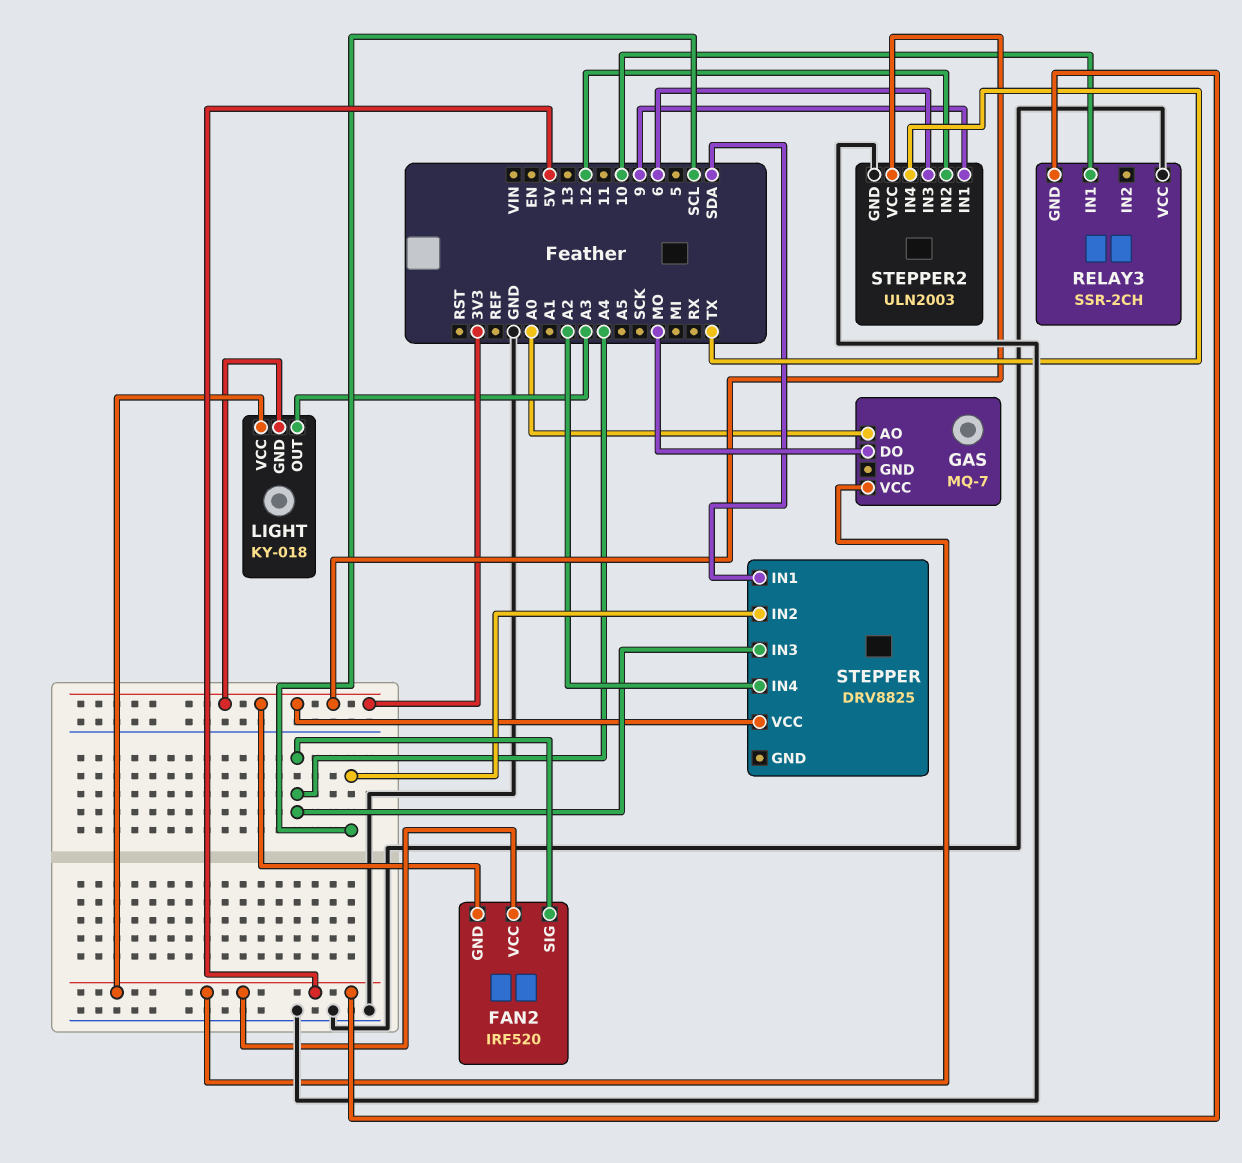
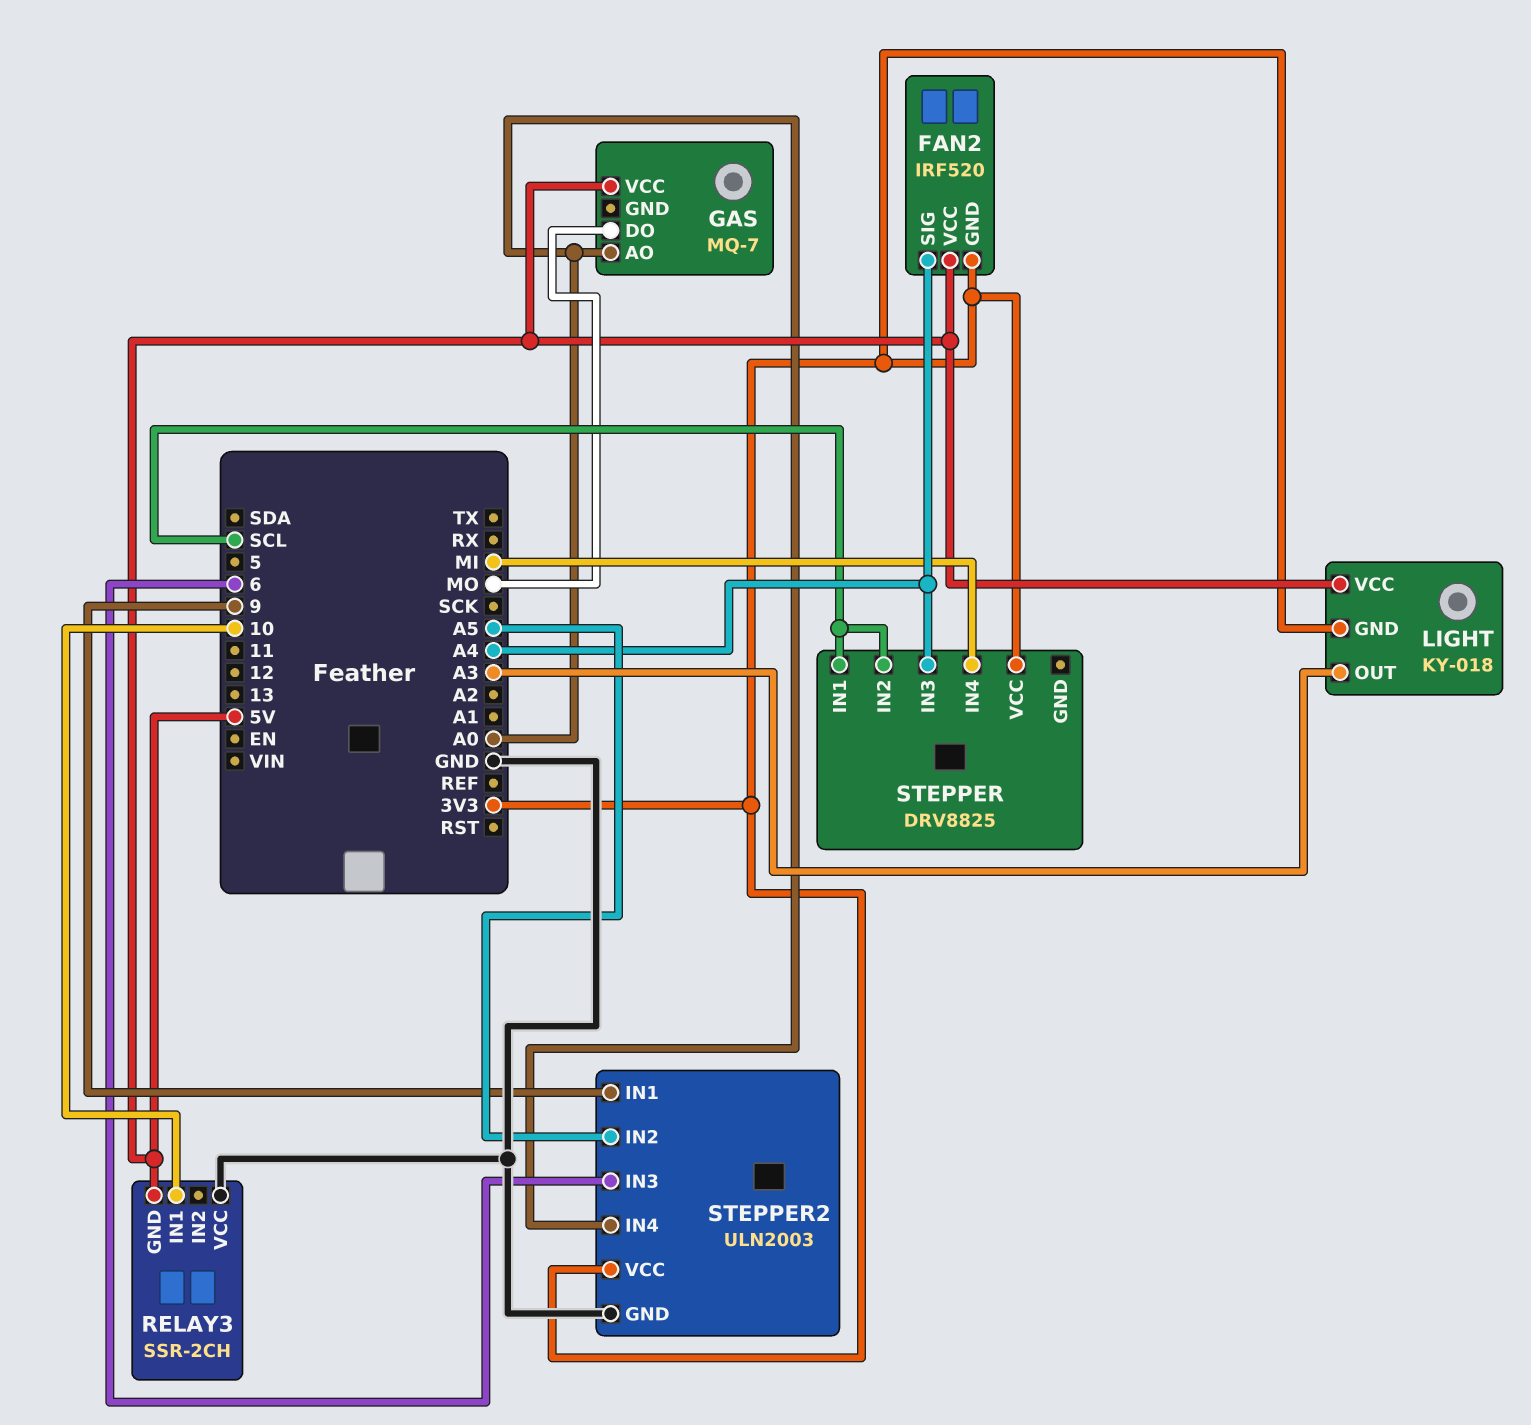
STEPPER pin IN1: SDA -> SCL
STEPPER pin IN4: A2 -> MI
STEPPER2 pin IN2: 12 -> A5
STEPPER2 pin IN4: TX -> A0

